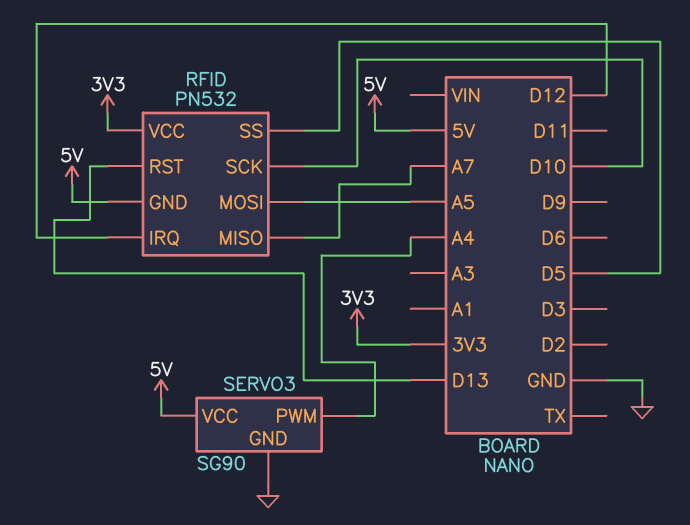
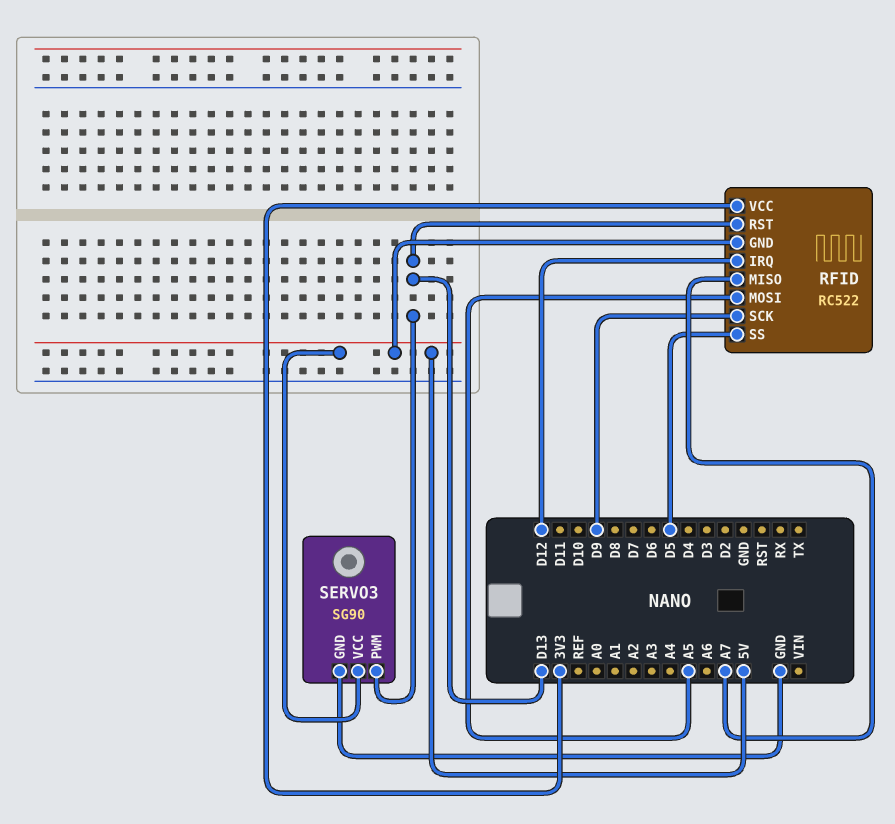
RFID: PN532 -> RC522
RFID pin SCK: D10 -> D9
SERVO3 pin PWM: A4 -> D13

